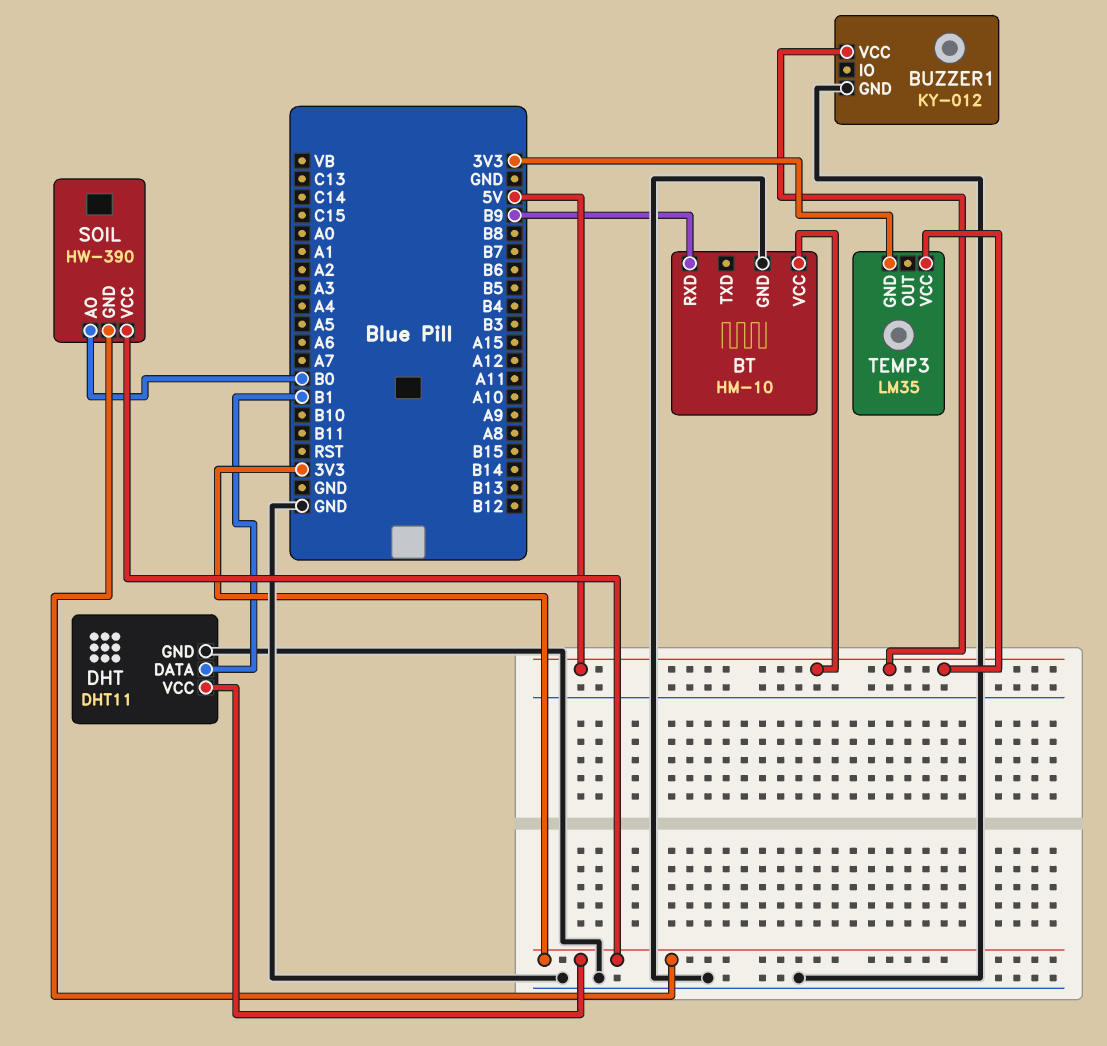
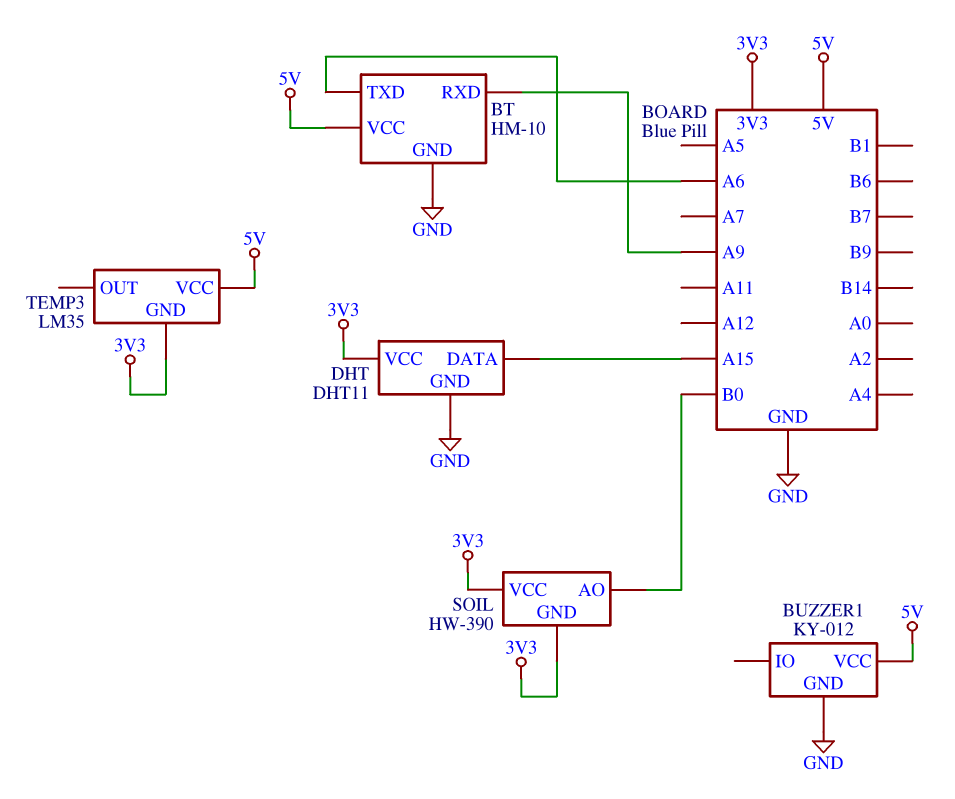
BT pin RXD: B9 -> A9
BT pin TXD: none -> A6
DHT pin DATA: B1 -> A15

